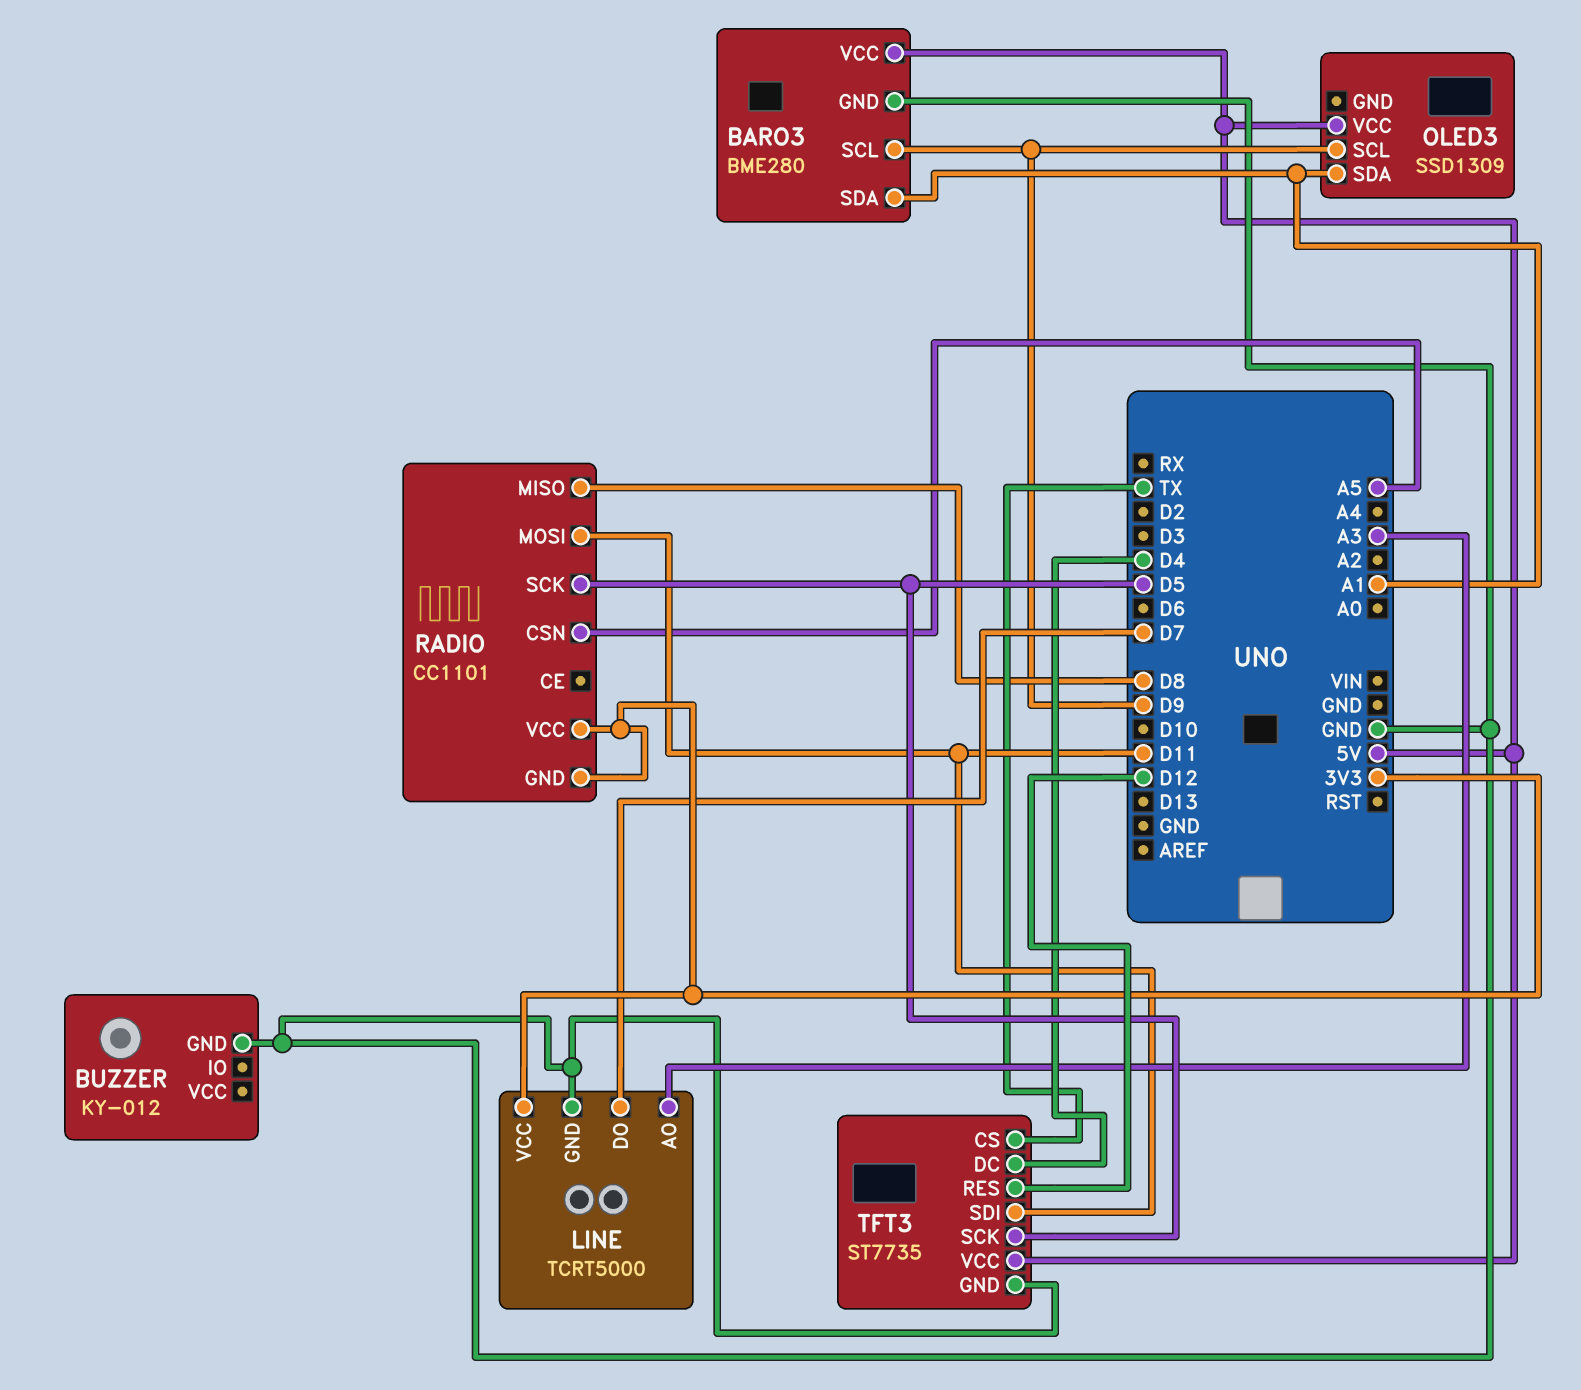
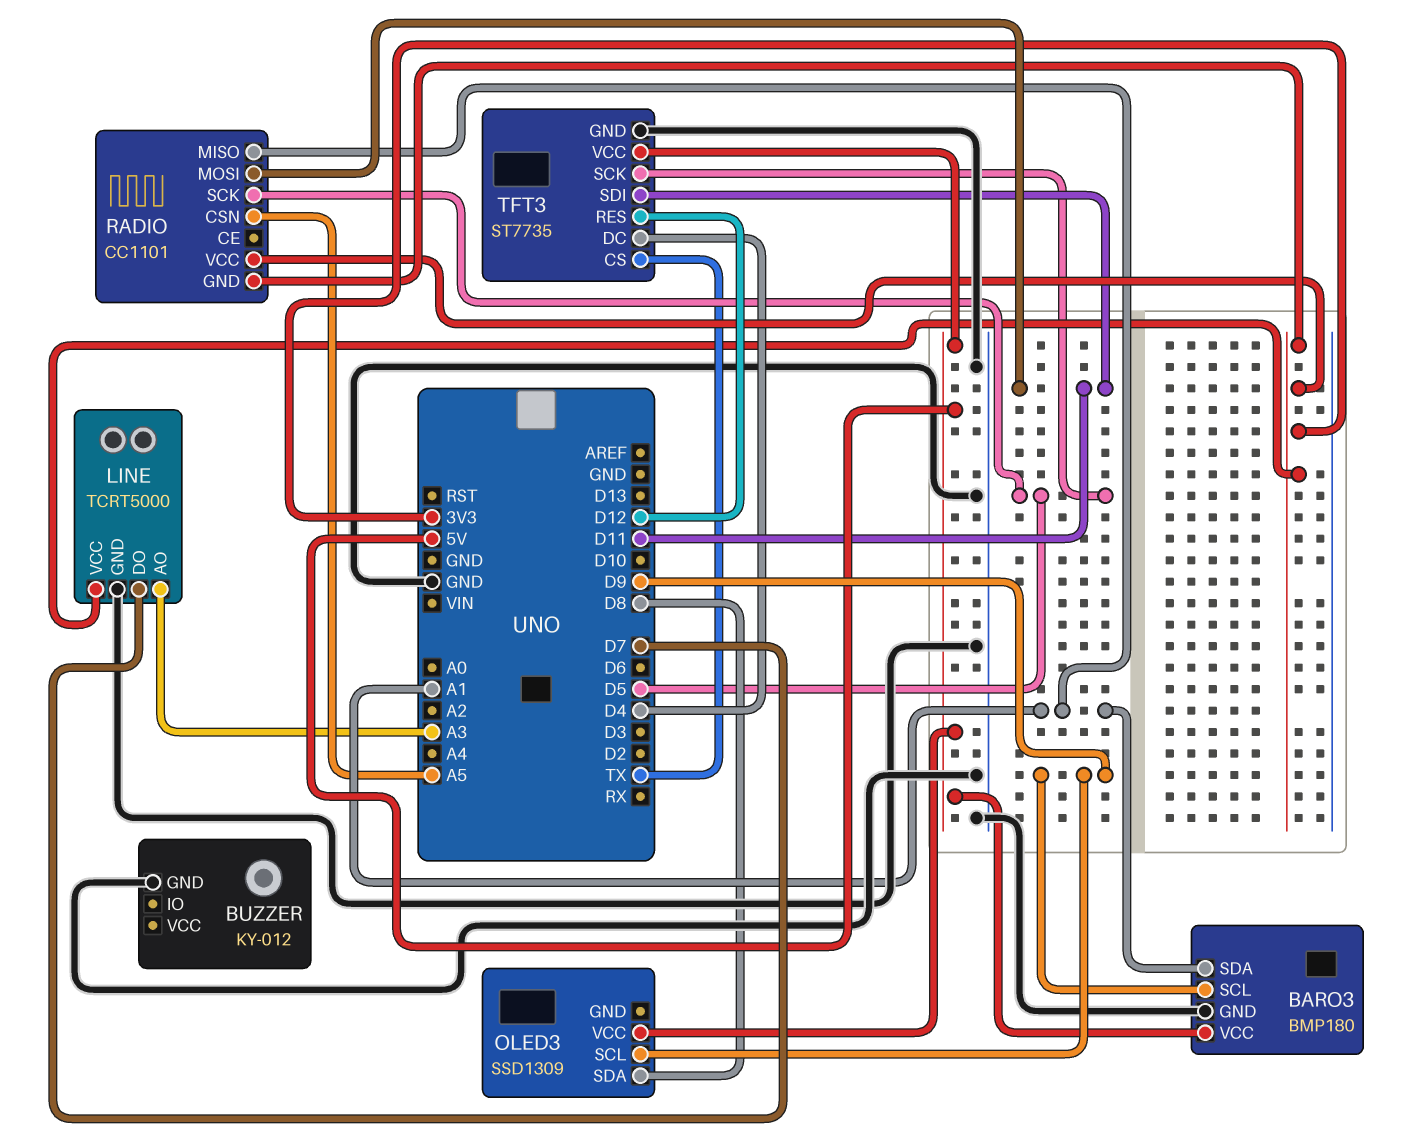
BARO3: BME280 -> BMP180
OLED3 pin SDA: A1 -> D8
RADIO pin MISO: D8 -> A1

